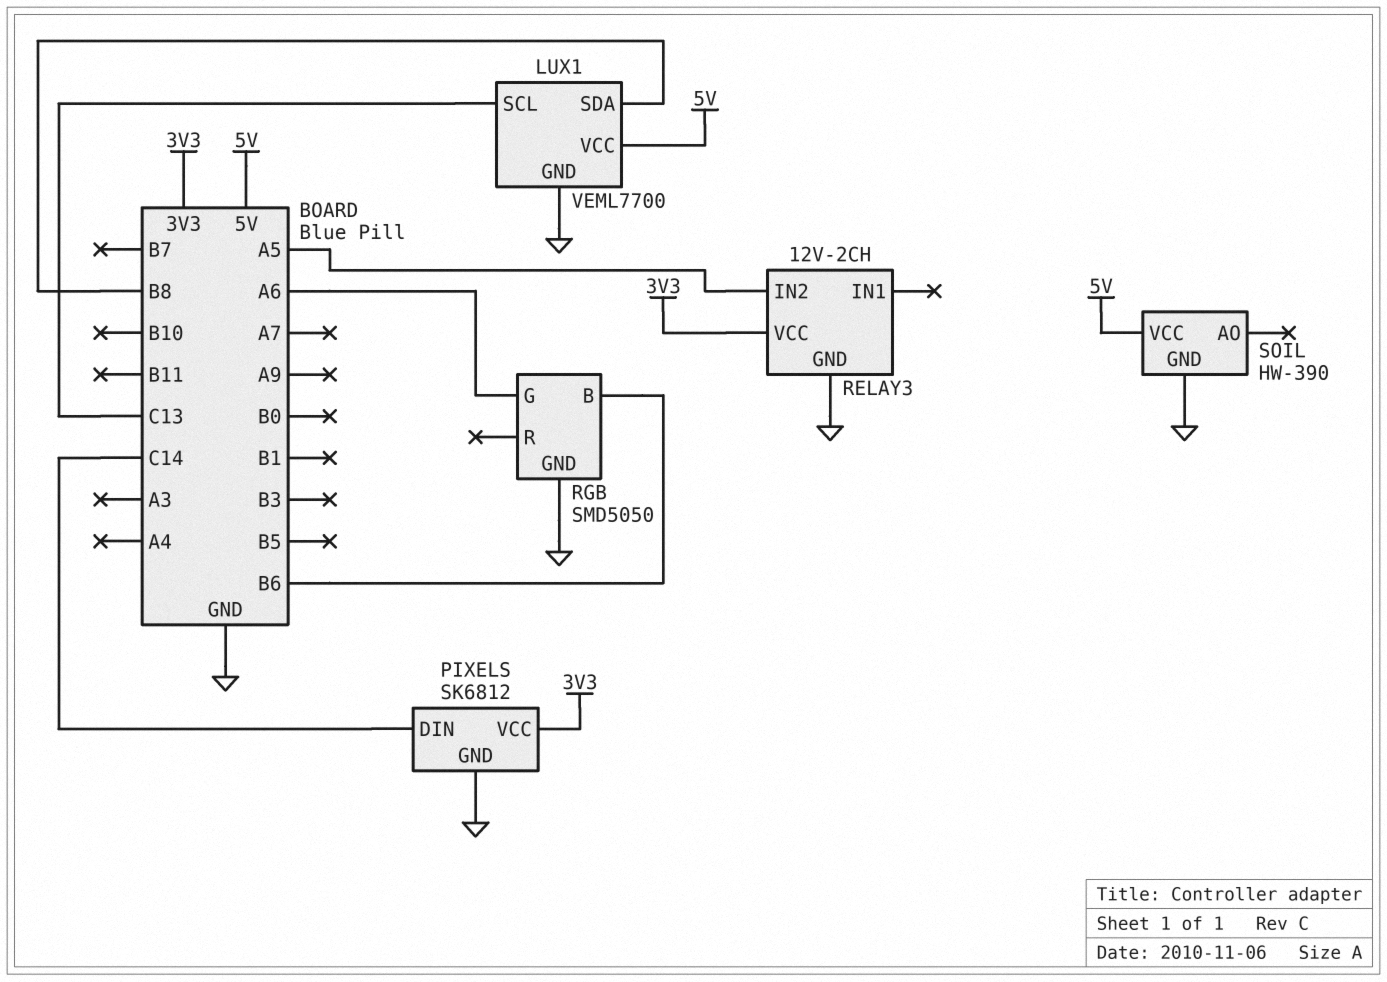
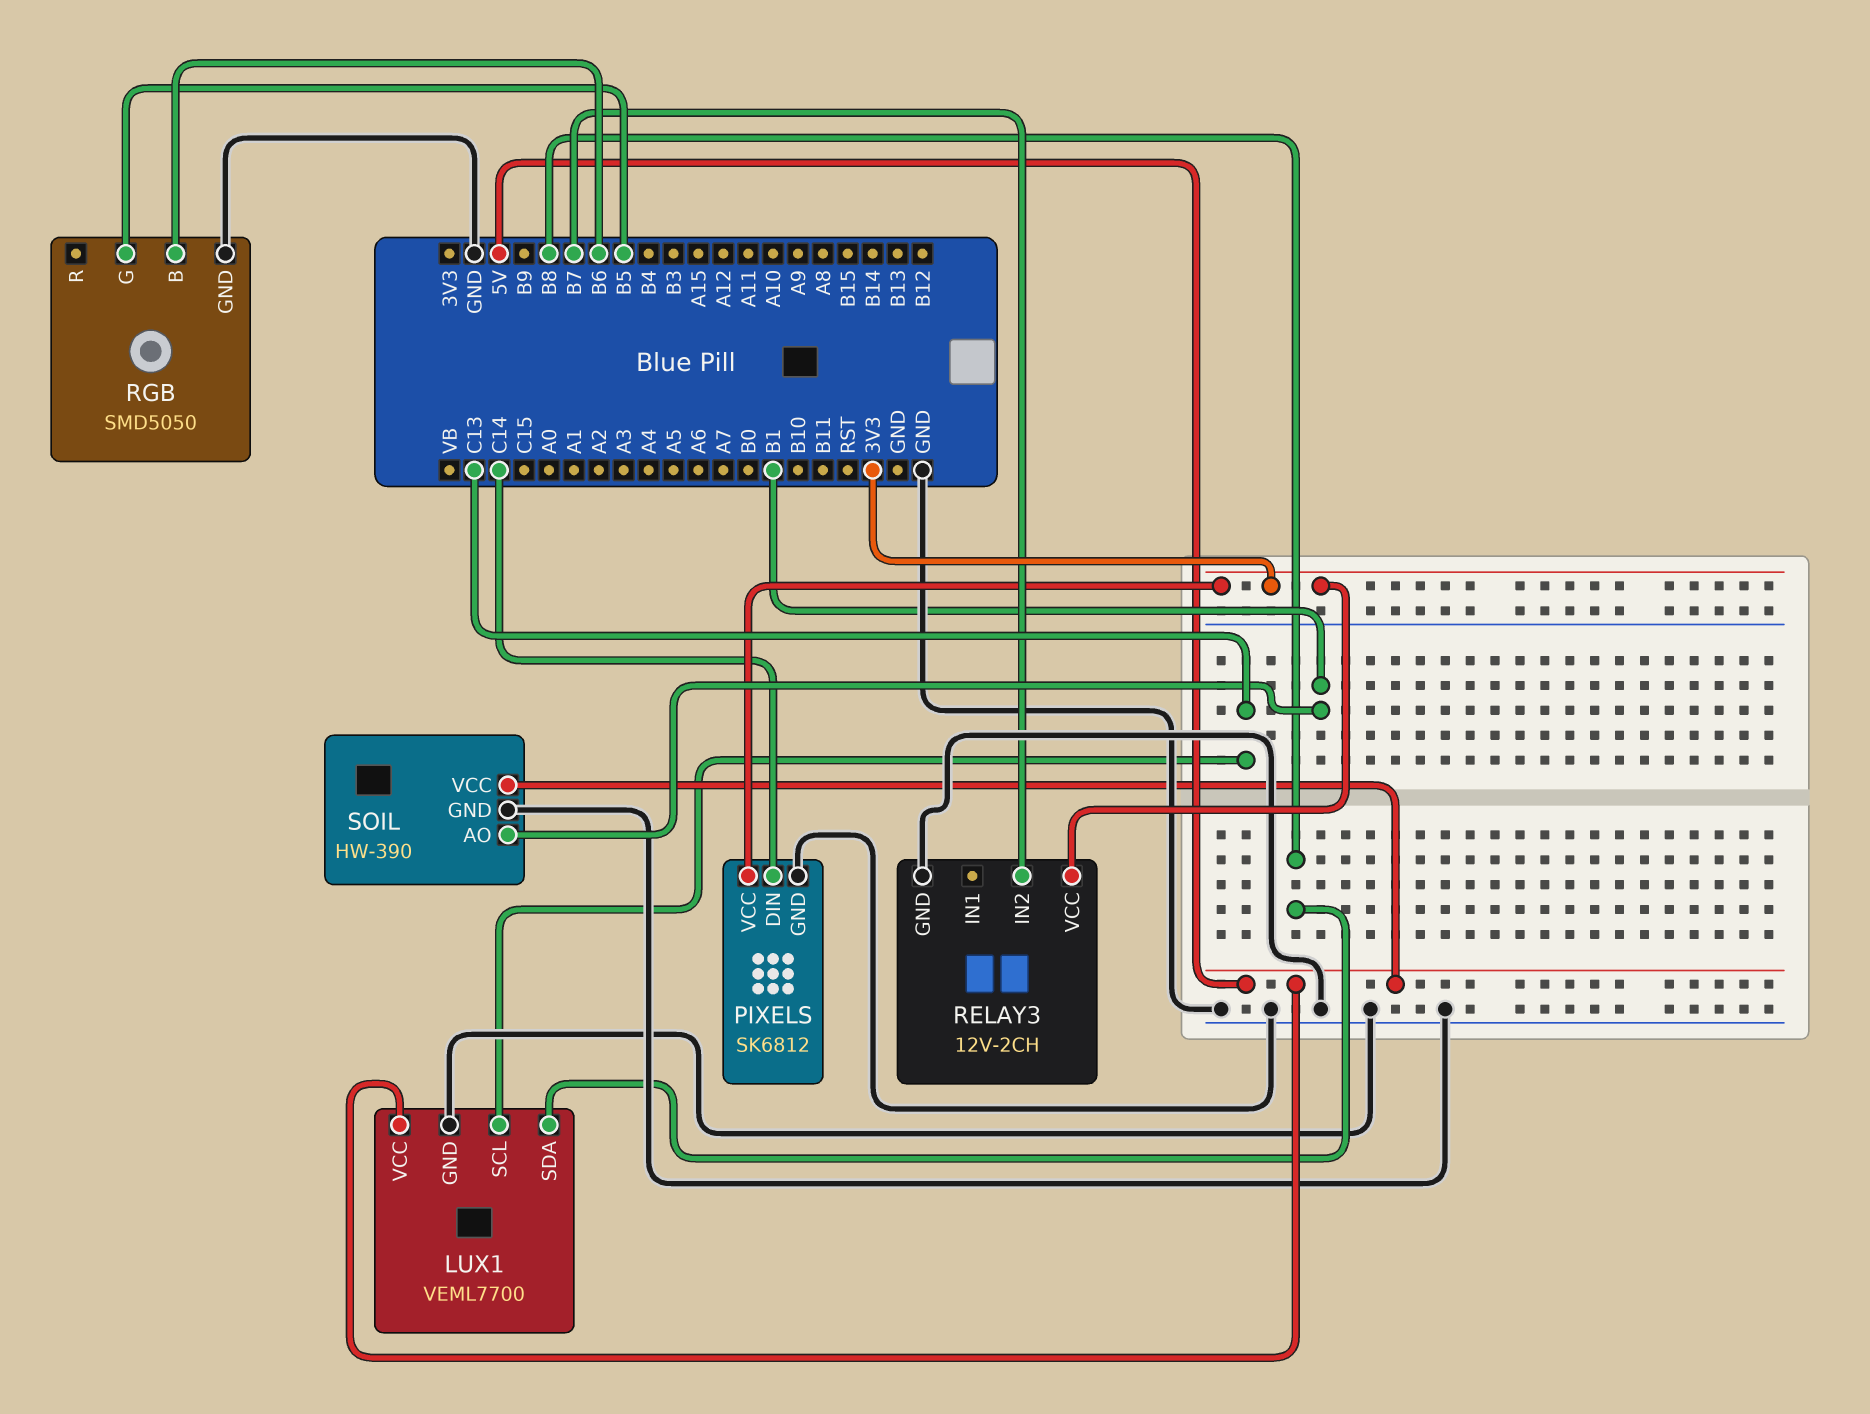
RELAY3 pin IN2: A5 -> B7
RGB pin G: A6 -> B5
SOIL pin AO: none -> B1

